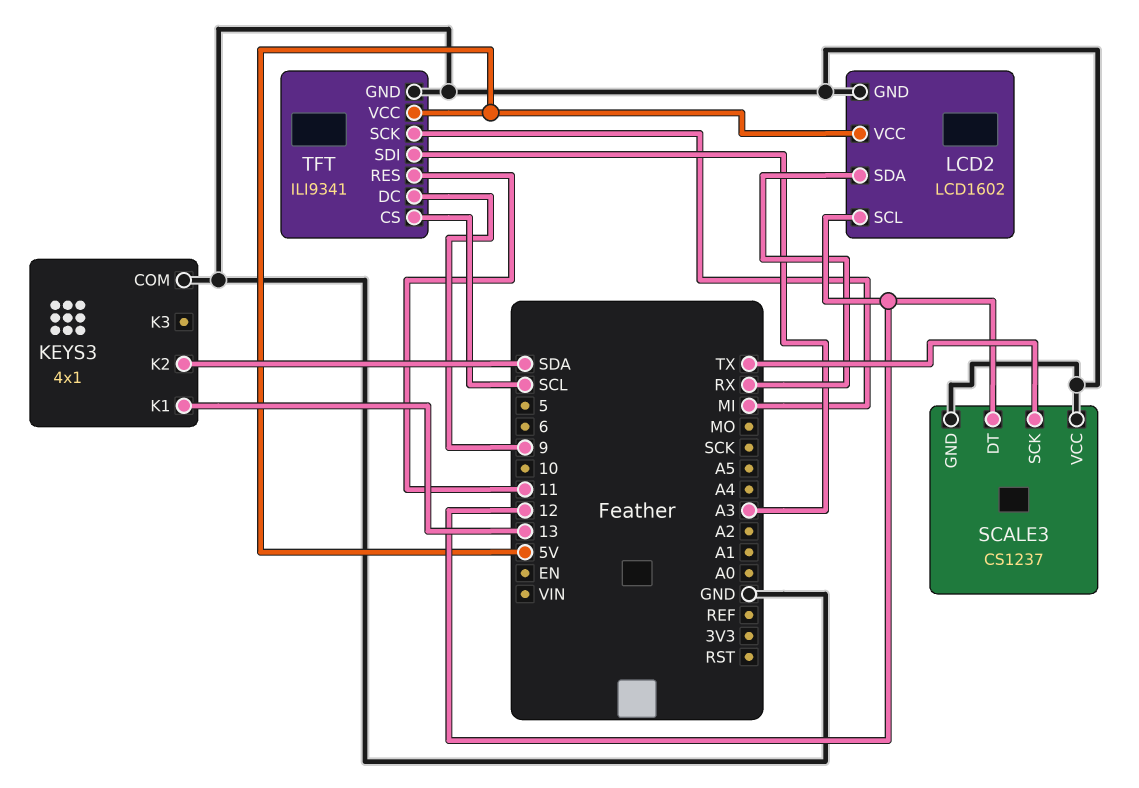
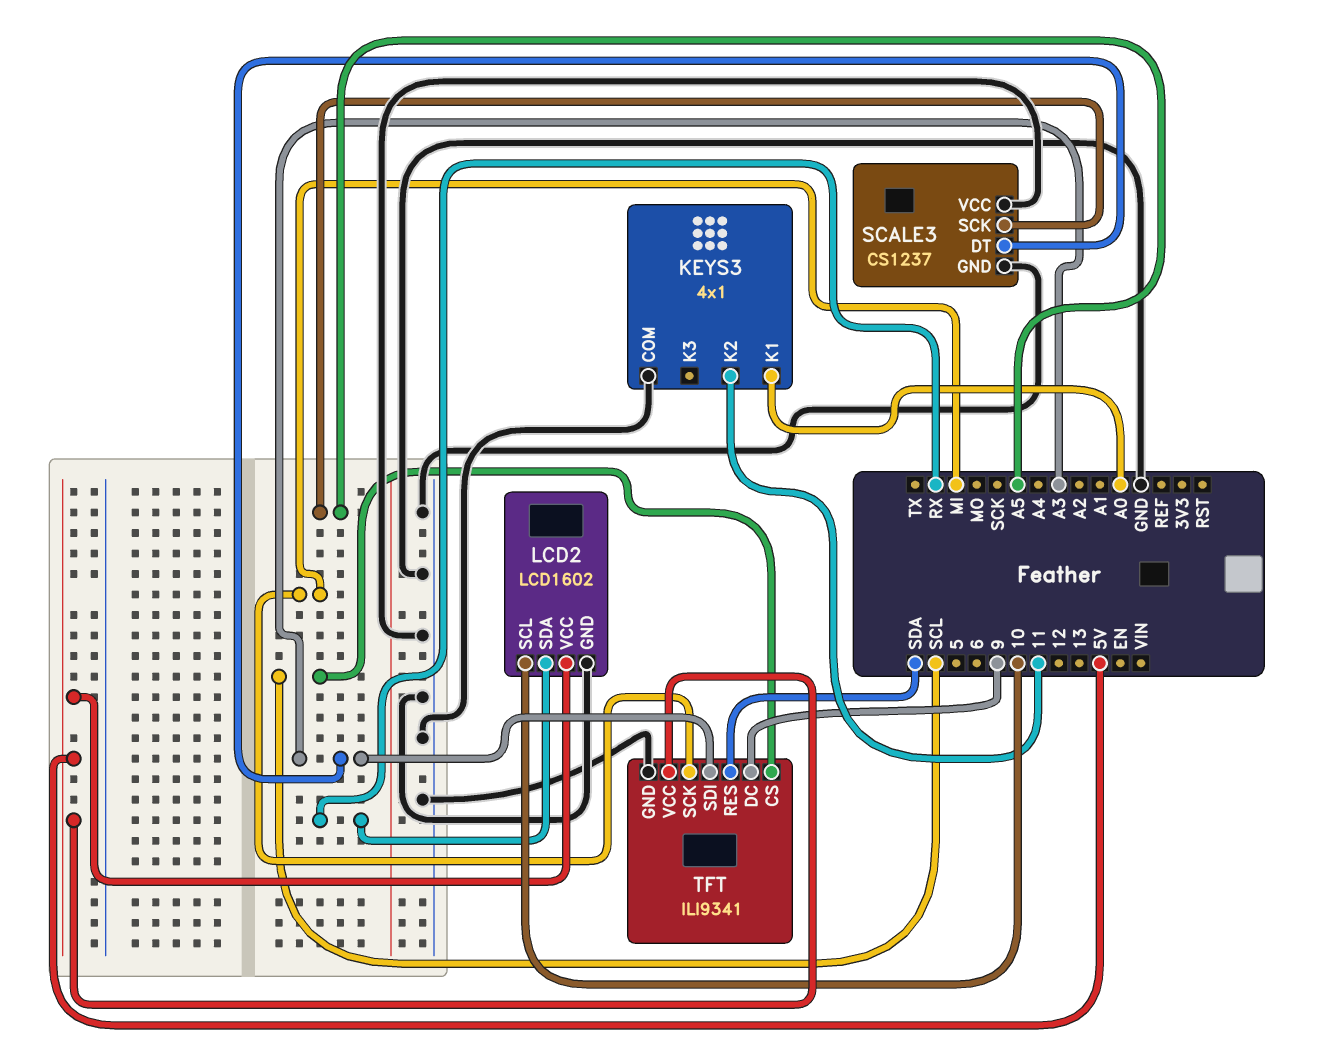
KEYS3 pin K1: 13 -> A0
KEYS3 pin K2: SDA -> 11
LCD2 pin SCL: 12 -> 10
SCALE3 pin DT: 12 -> A3
SCALE3 pin SCK: TX -> A5
TFT pin RES: 11 -> SDA

